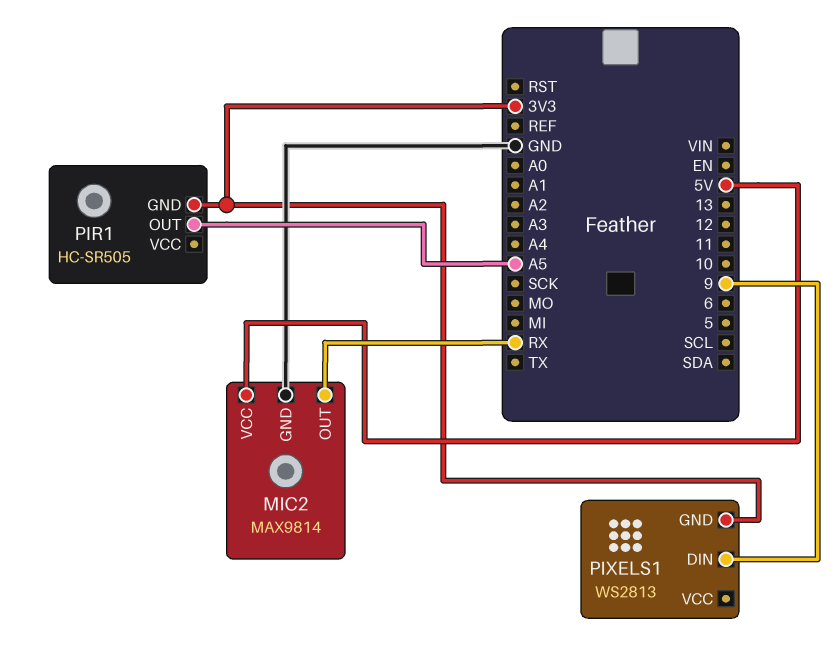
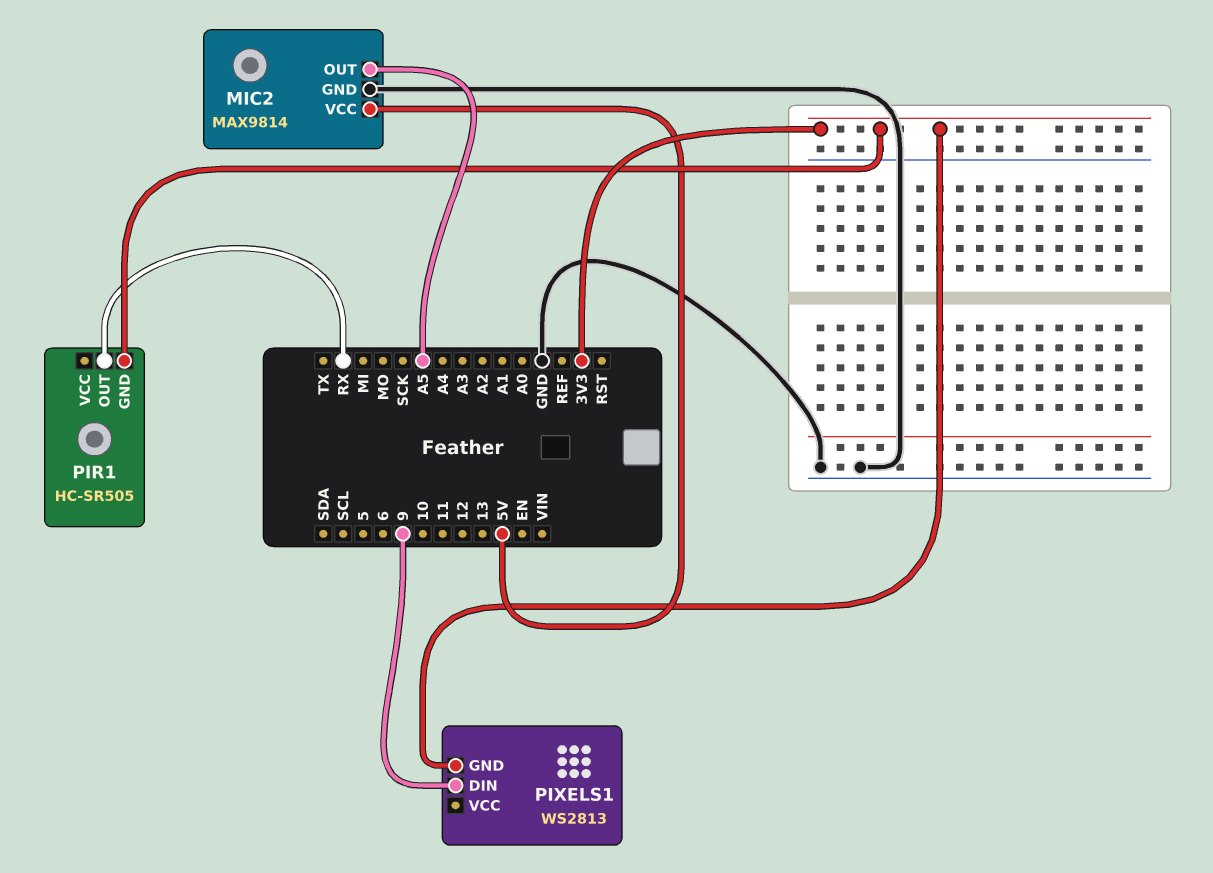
MIC2 pin OUT: RX -> A5
PIR1 pin OUT: A5 -> RX

